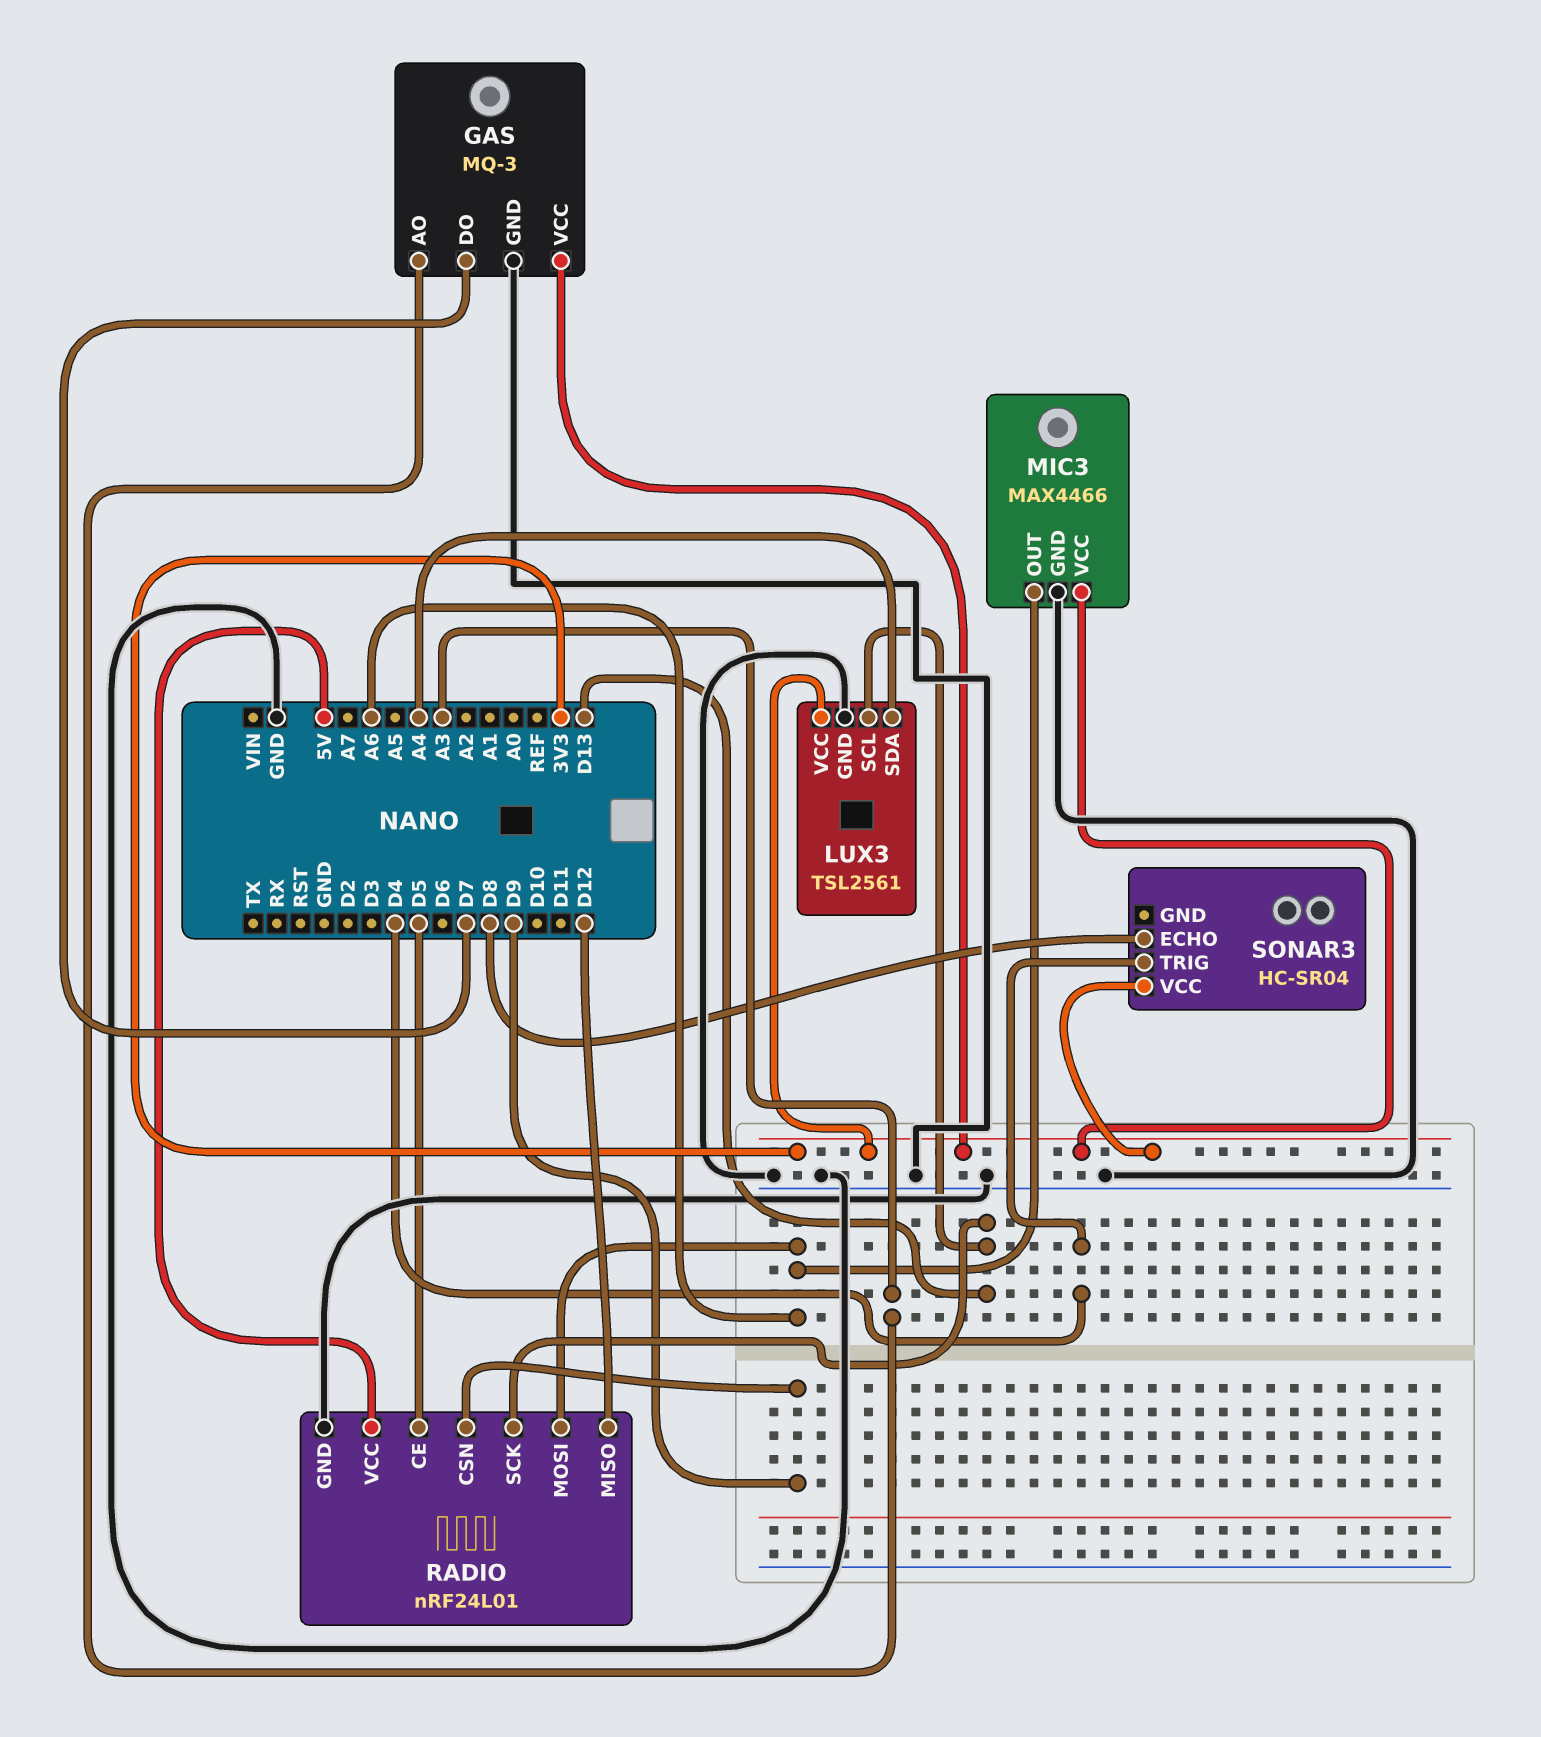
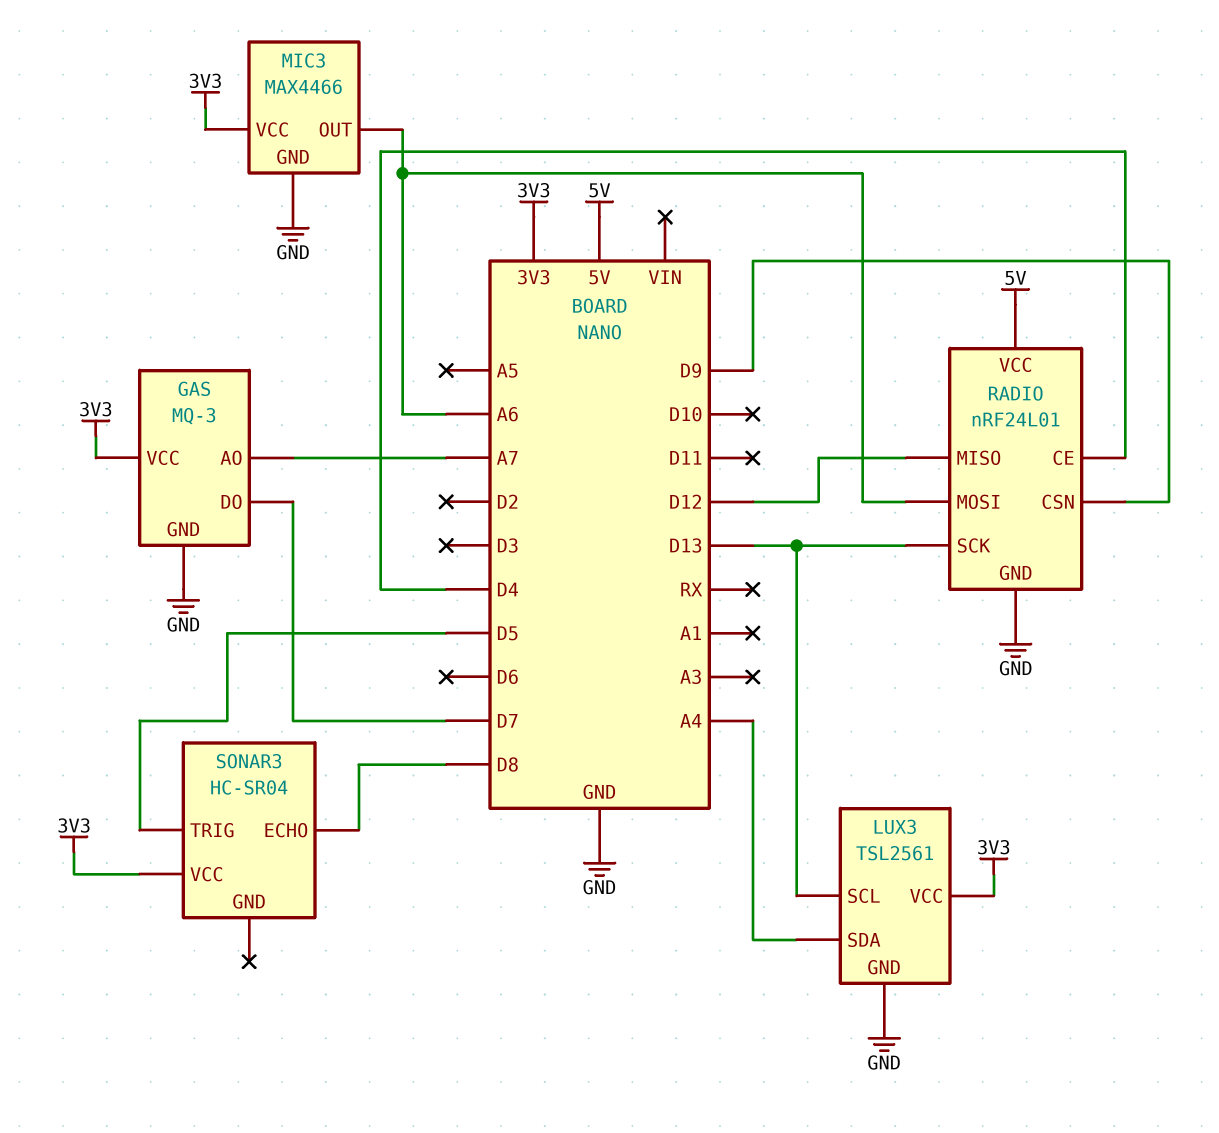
GAS pin AO: A3 -> A7
RADIO pin CE: D5 -> D4
SONAR3 pin TRIG: D4 -> D5

